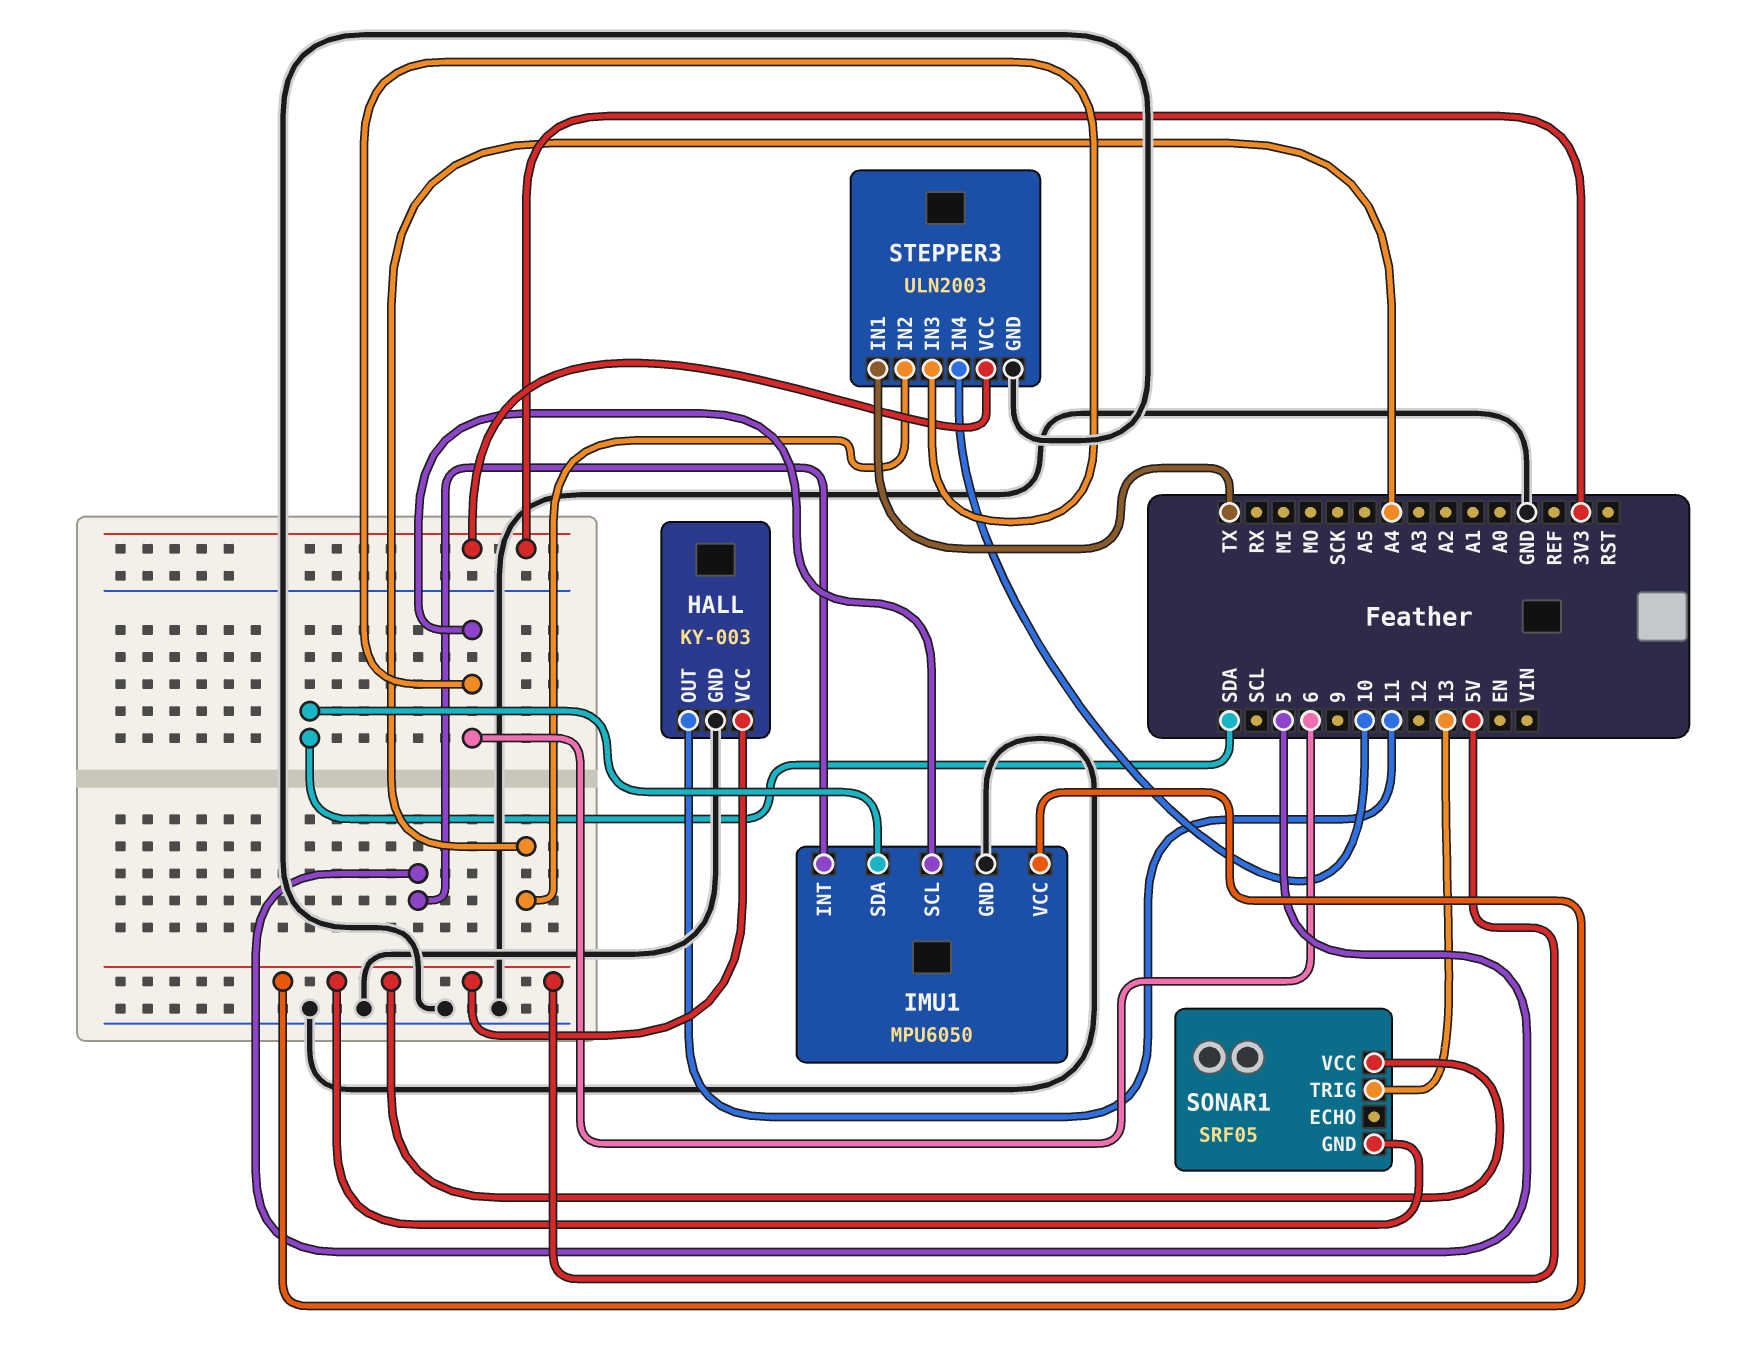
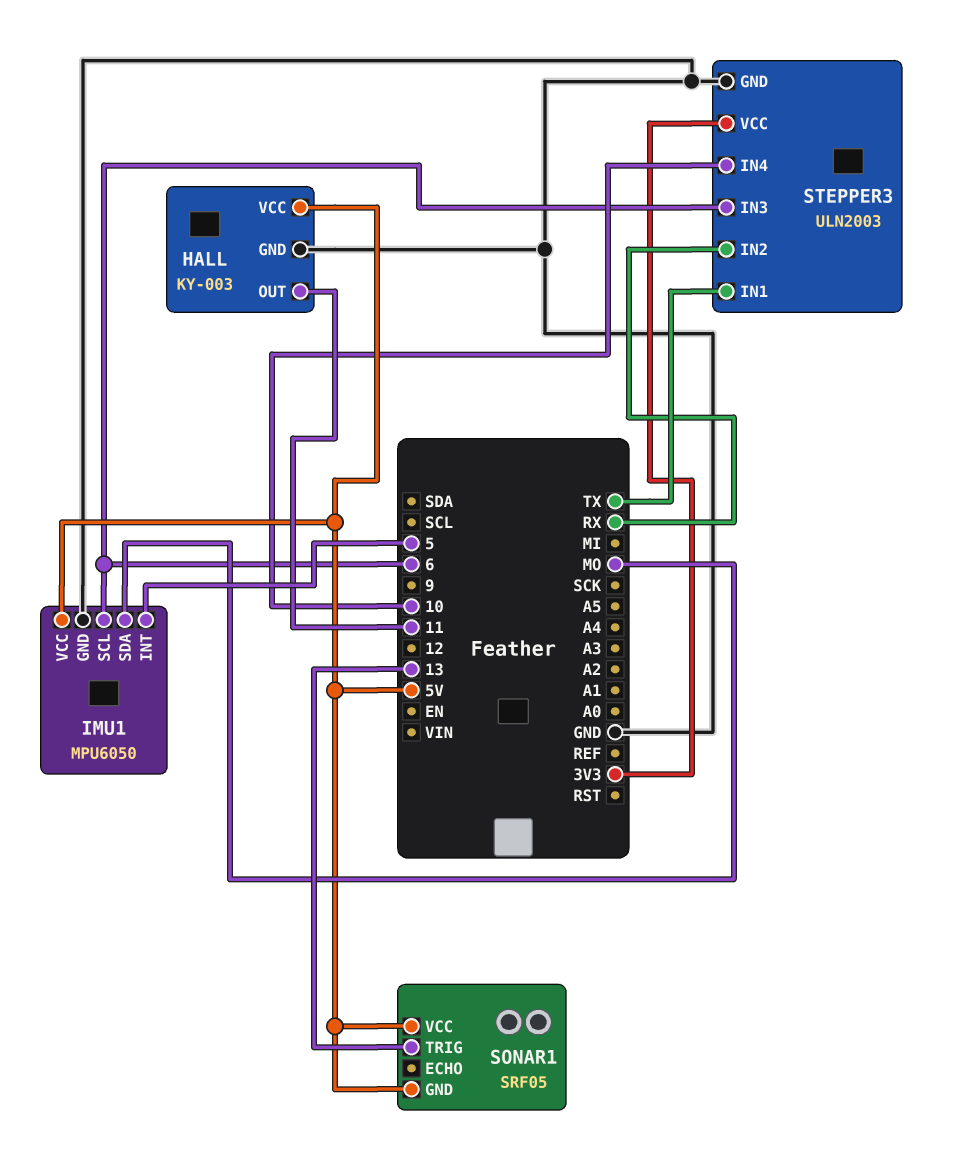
IMU1 pin SDA: SDA -> MO
STEPPER3 pin IN2: A4 -> RX

